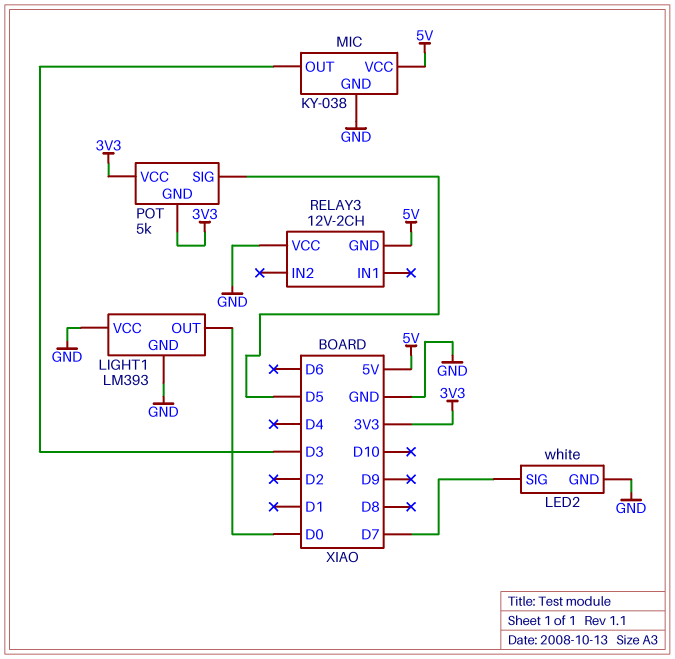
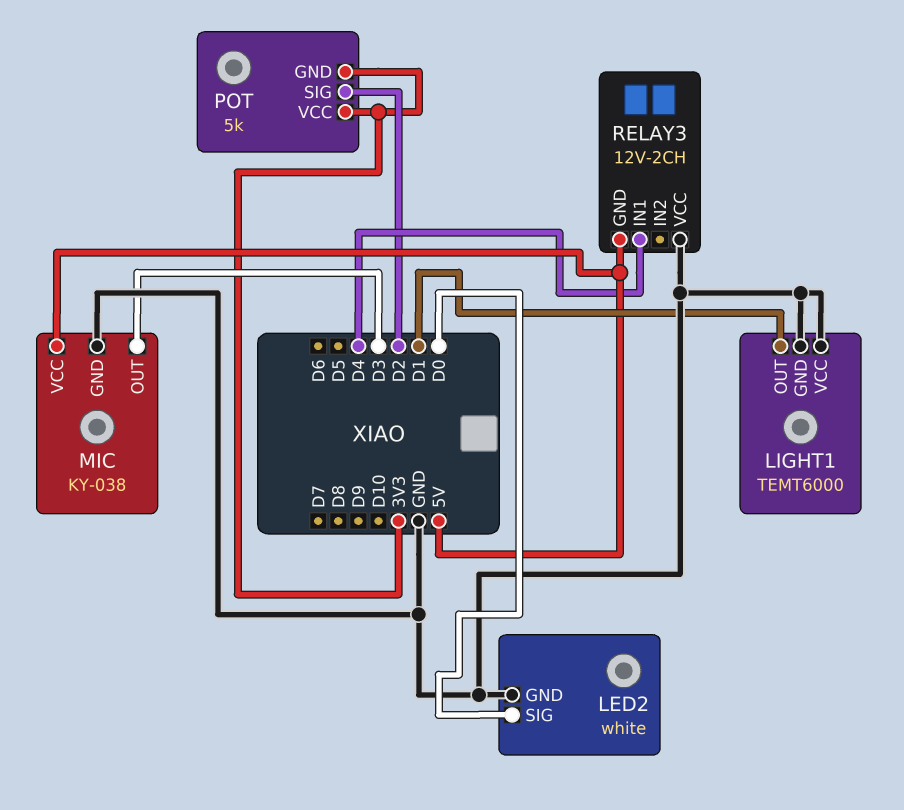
LED2 pin SIG: D7 -> D0
LIGHT1: LM393 -> TEMT6000
LIGHT1 pin OUT: D0 -> D1
POT pin SIG: D5 -> D2
RELAY3 pin IN1: none -> D4

